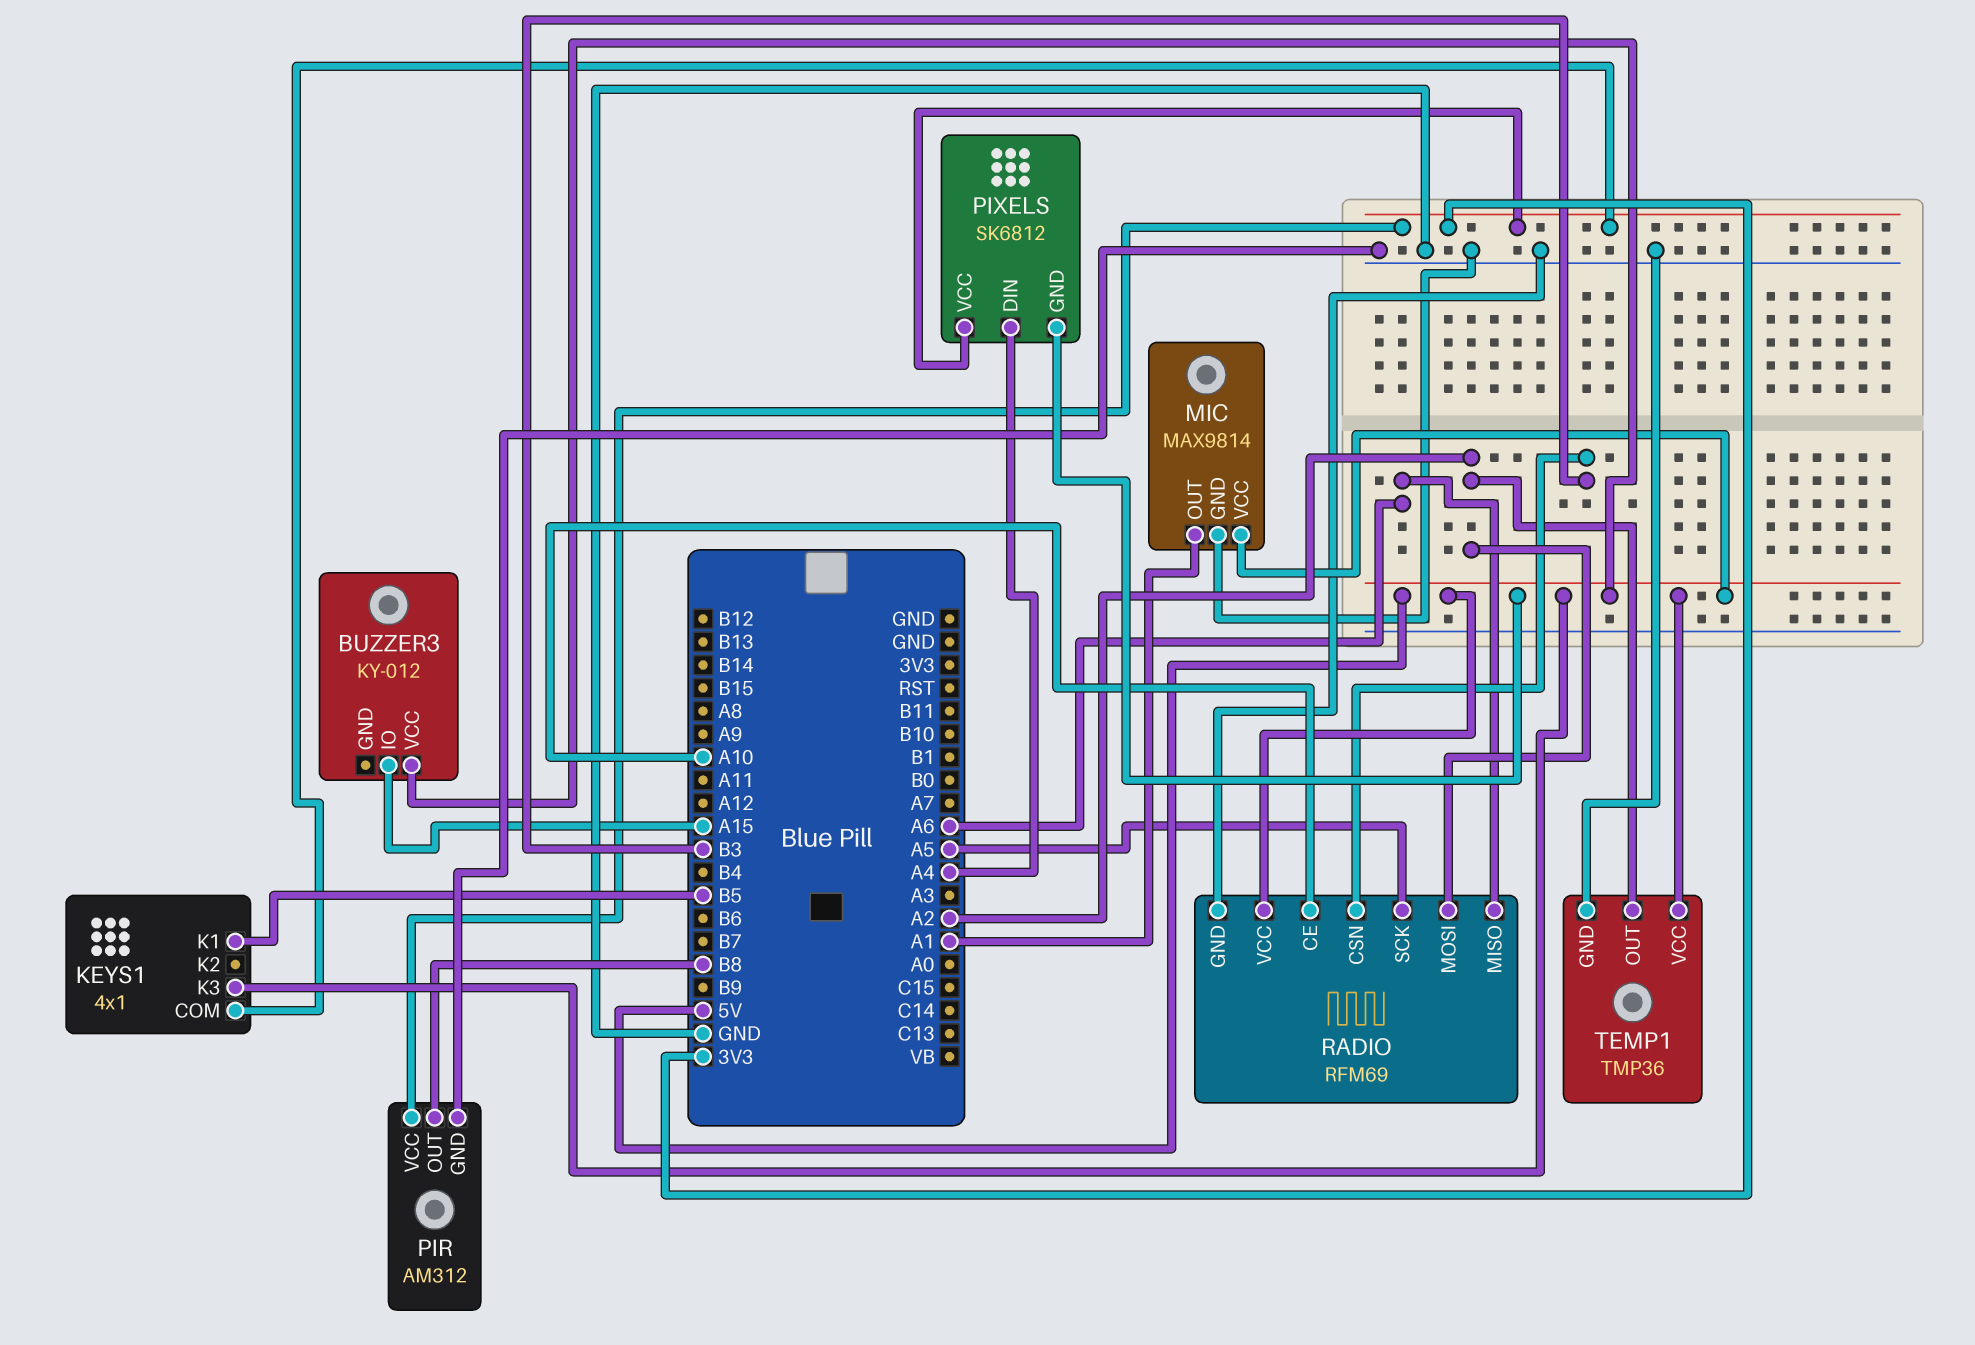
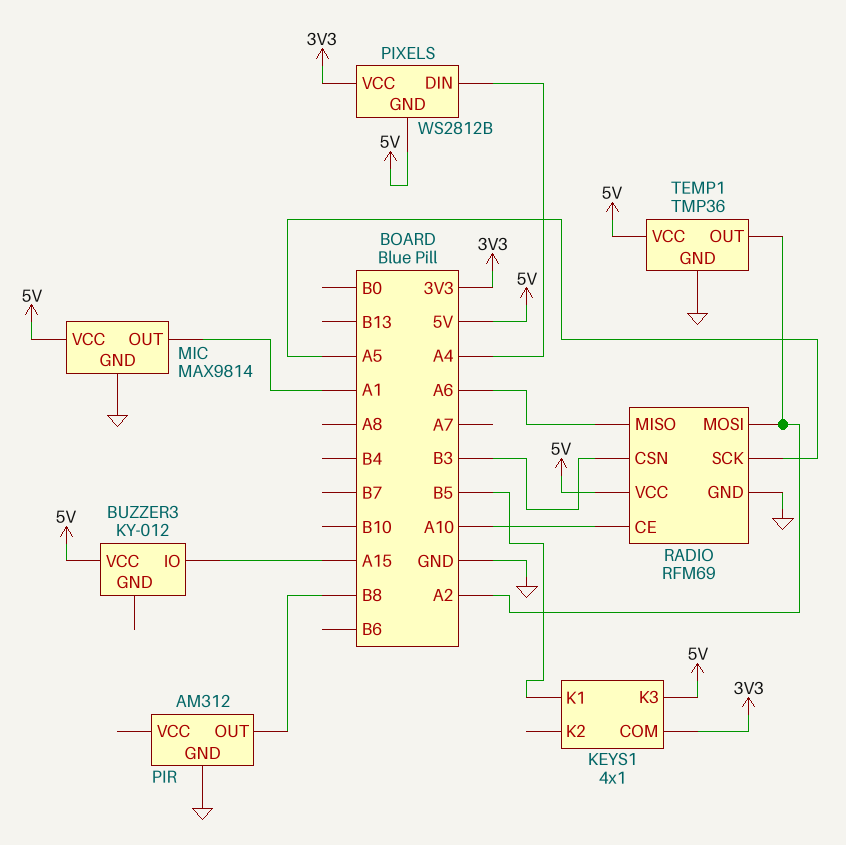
PIR pin VCC: 3V3 -> none
PIXELS: SK6812 -> WS2812B

